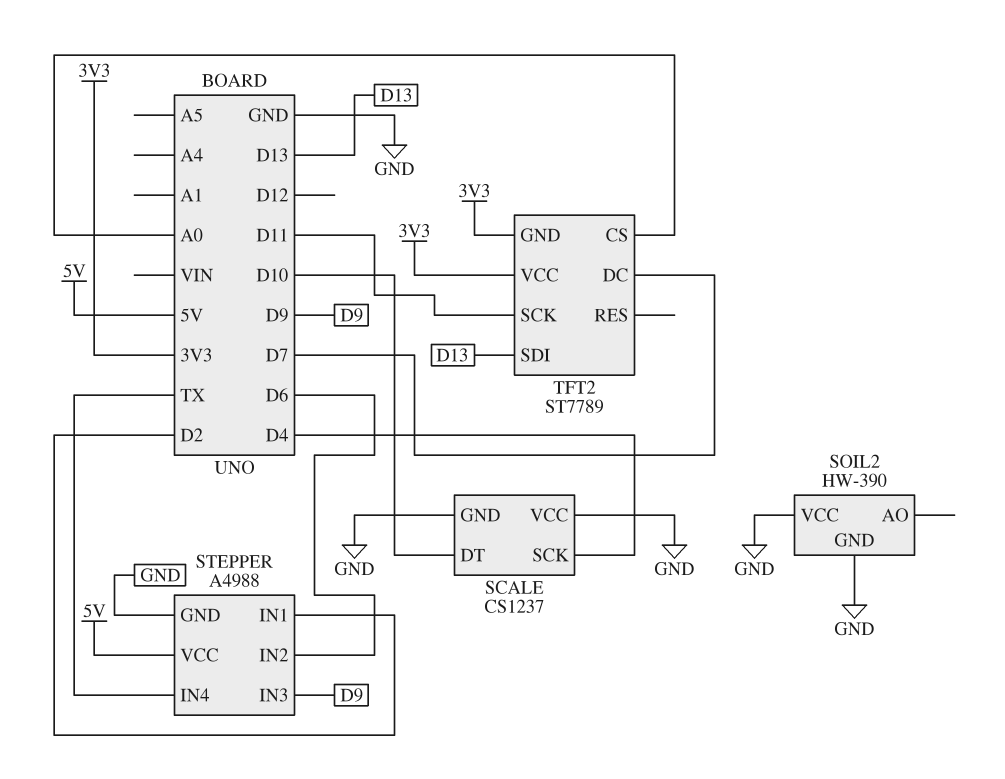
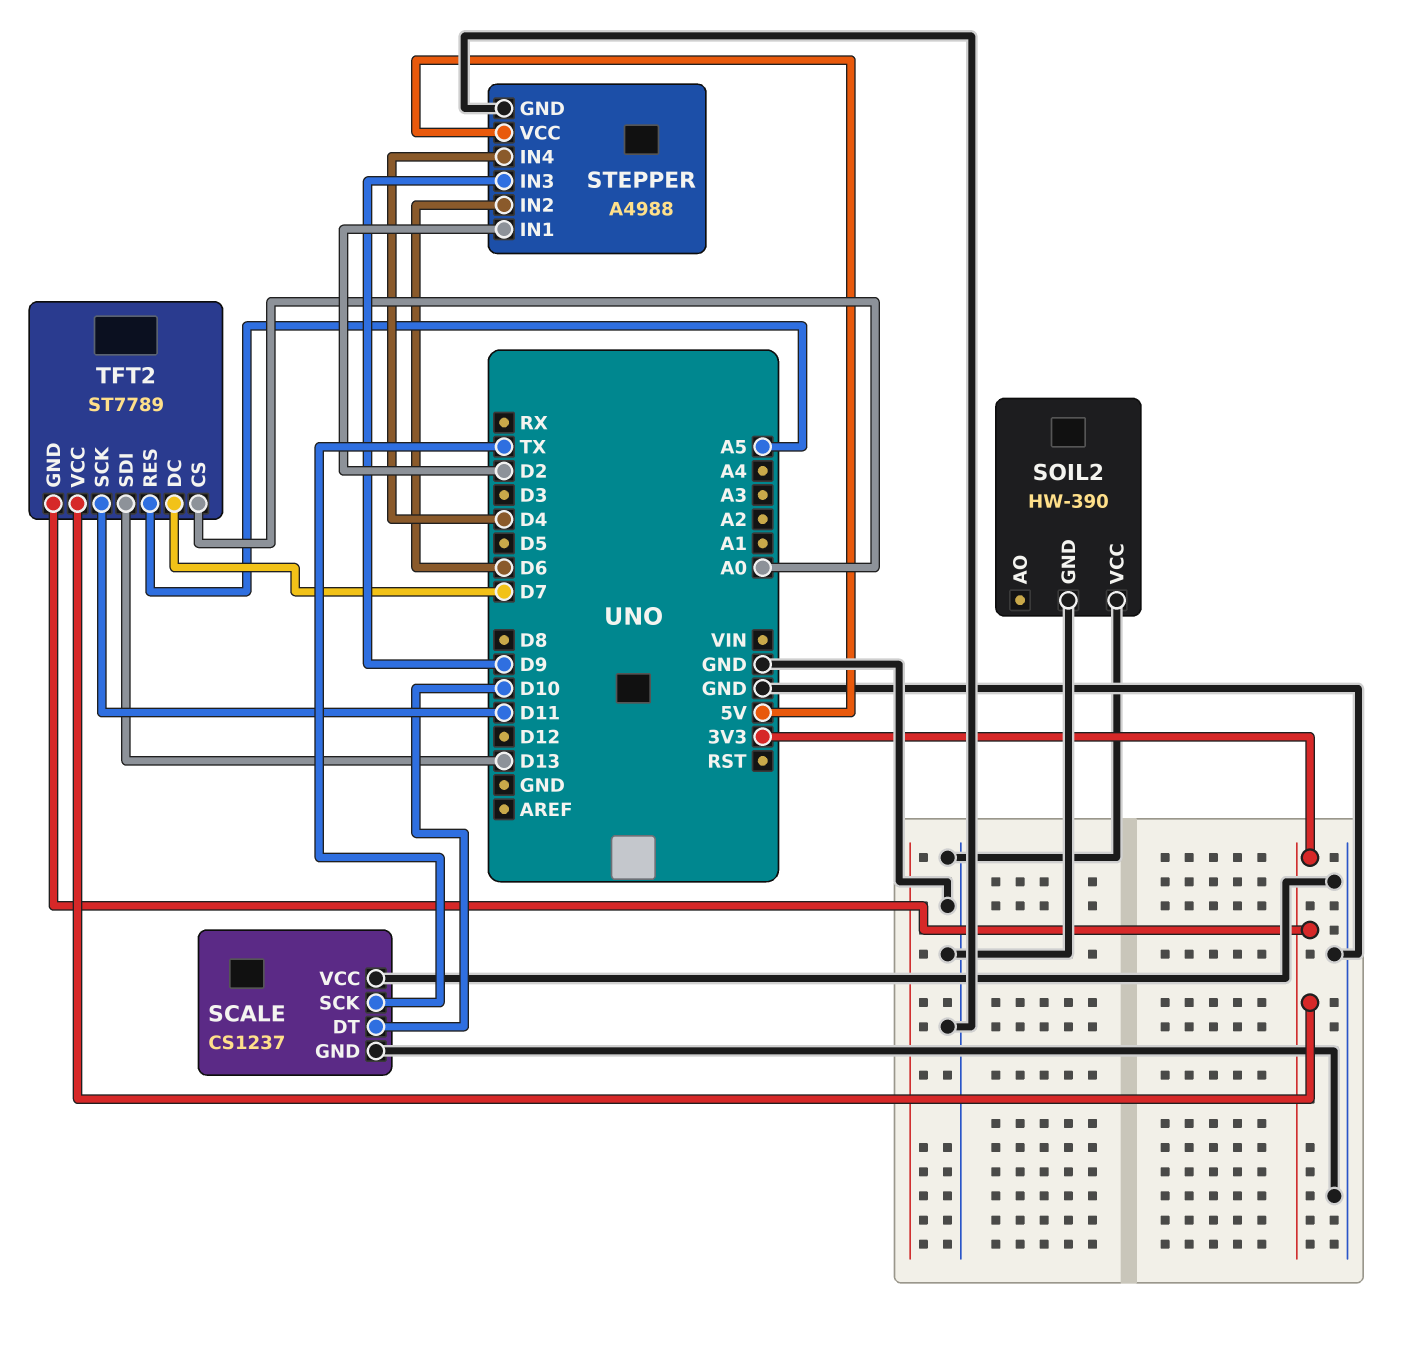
SCALE pin SCK: D4 -> TX
STEPPER pin IN4: TX -> D4
TFT2 pin RES: none -> A5

